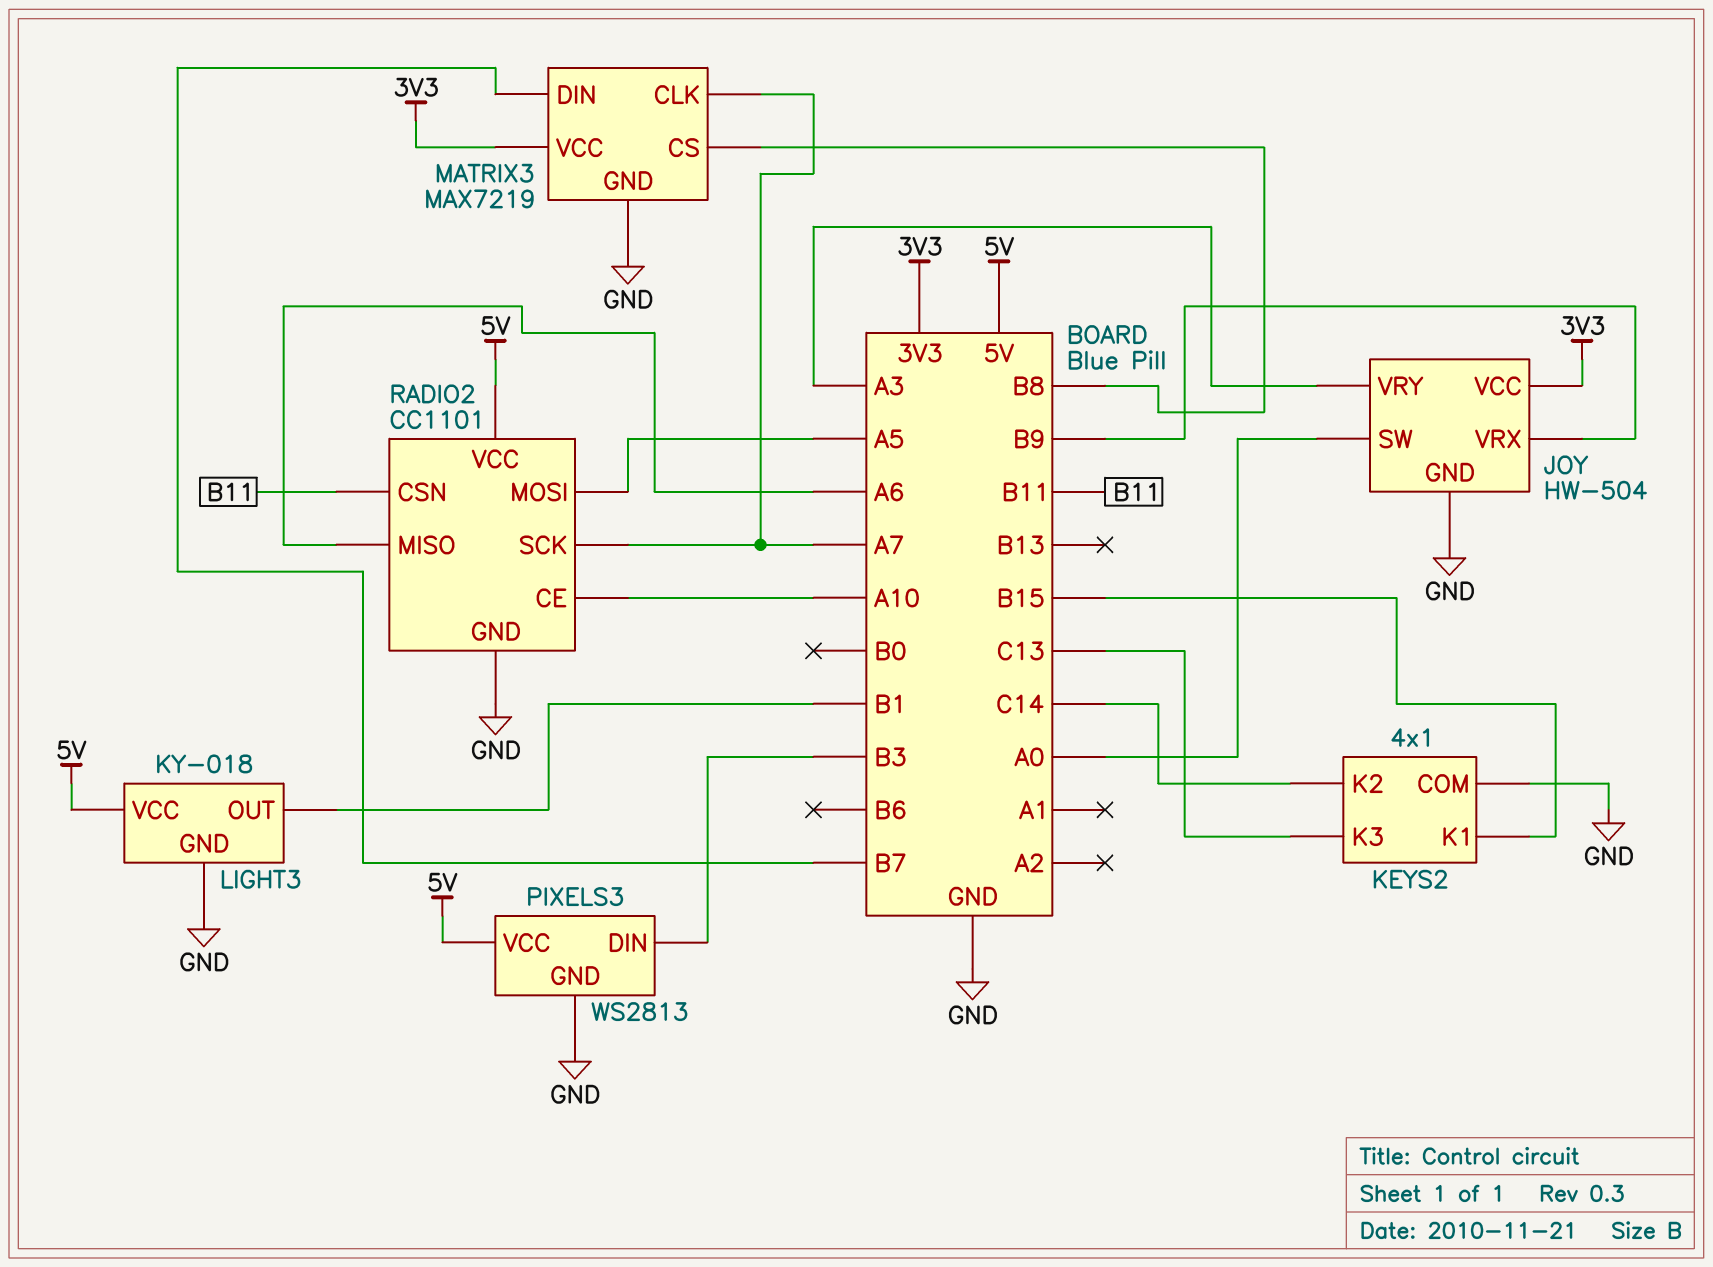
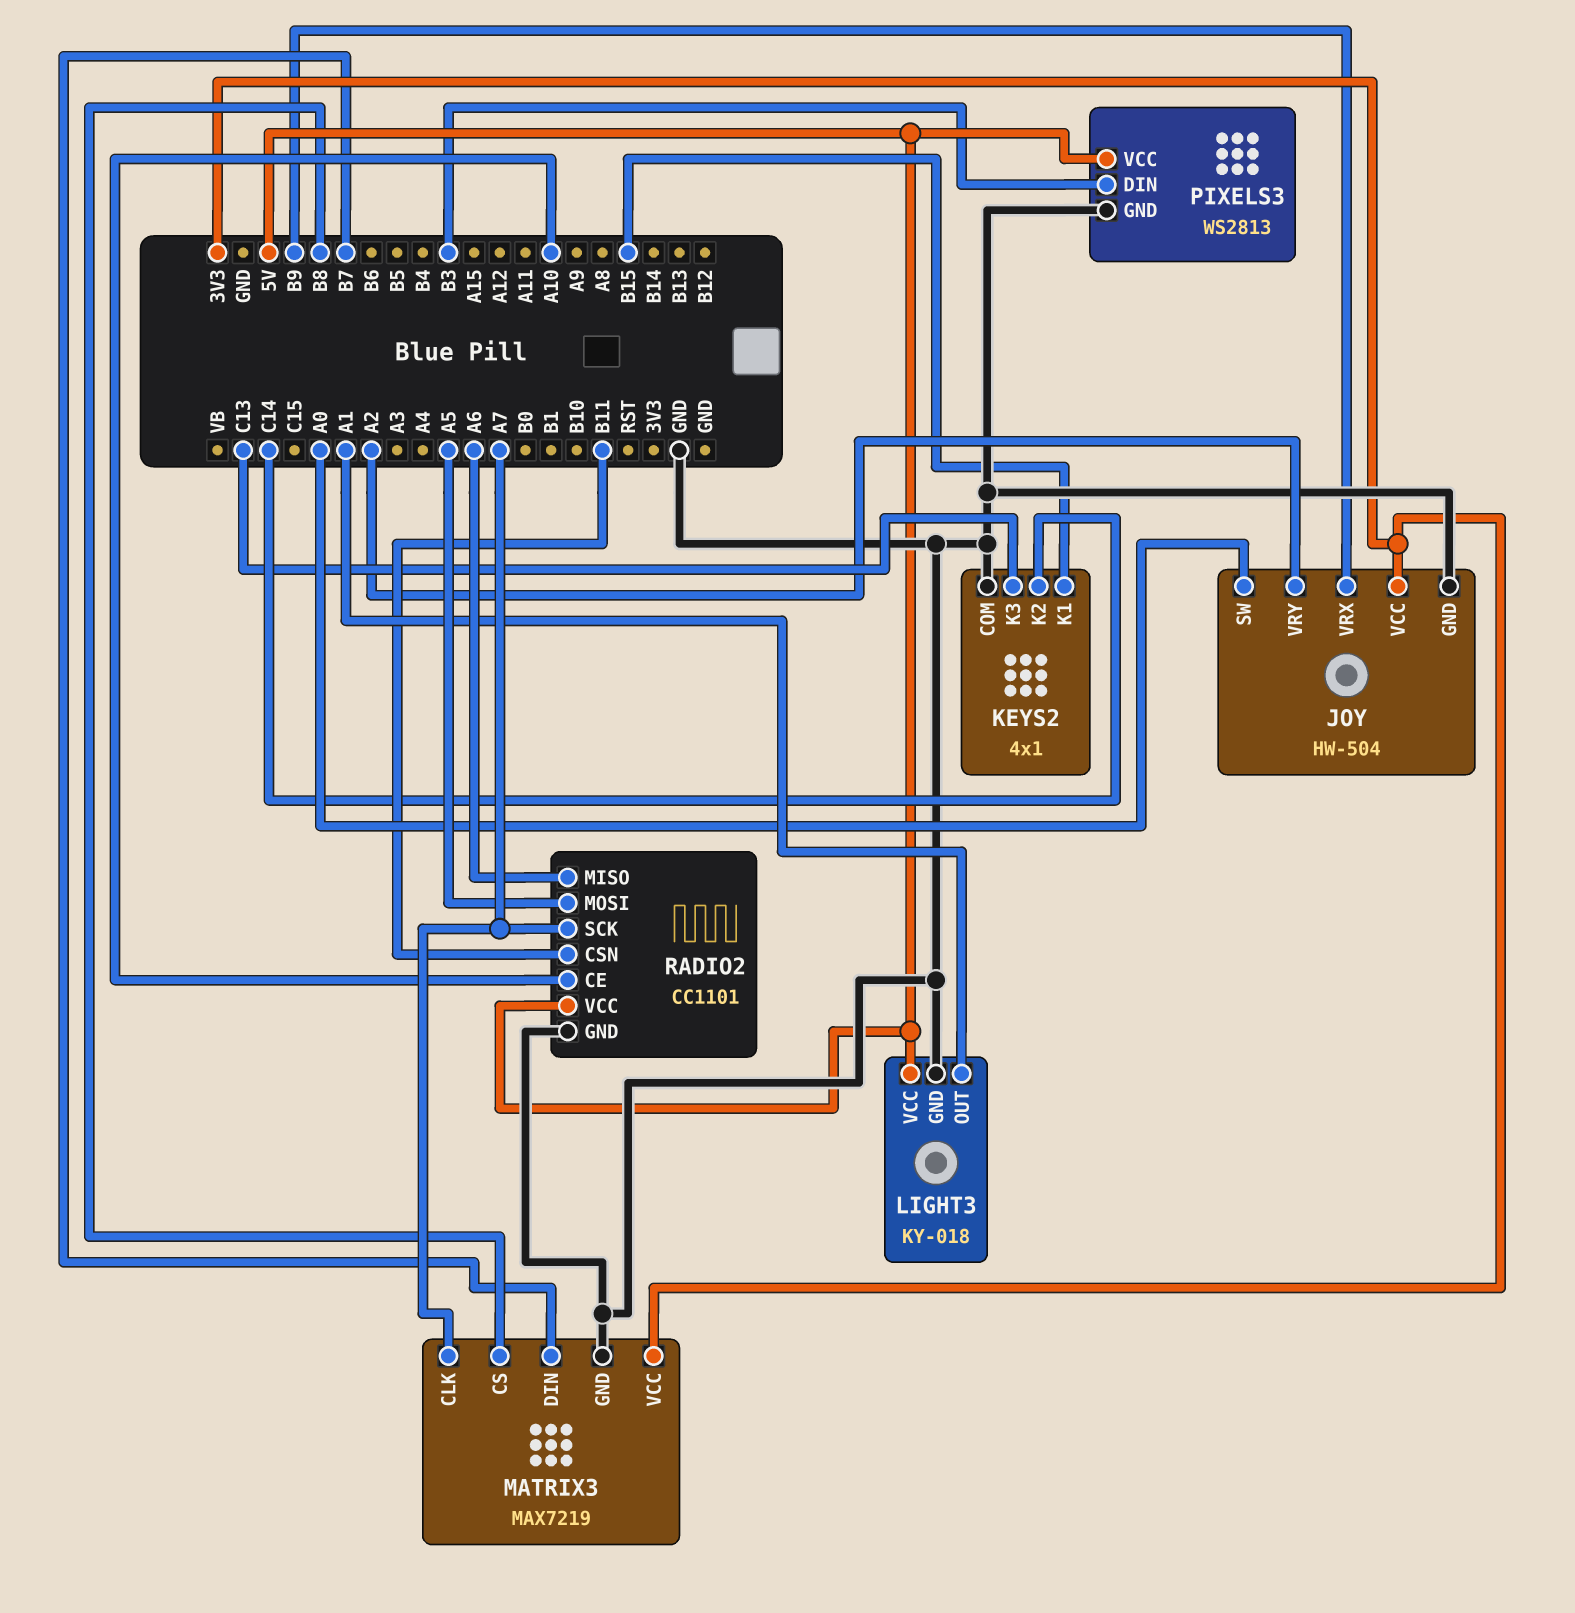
JOY pin VRY: A3 -> A2
LIGHT3 pin OUT: B1 -> A1

